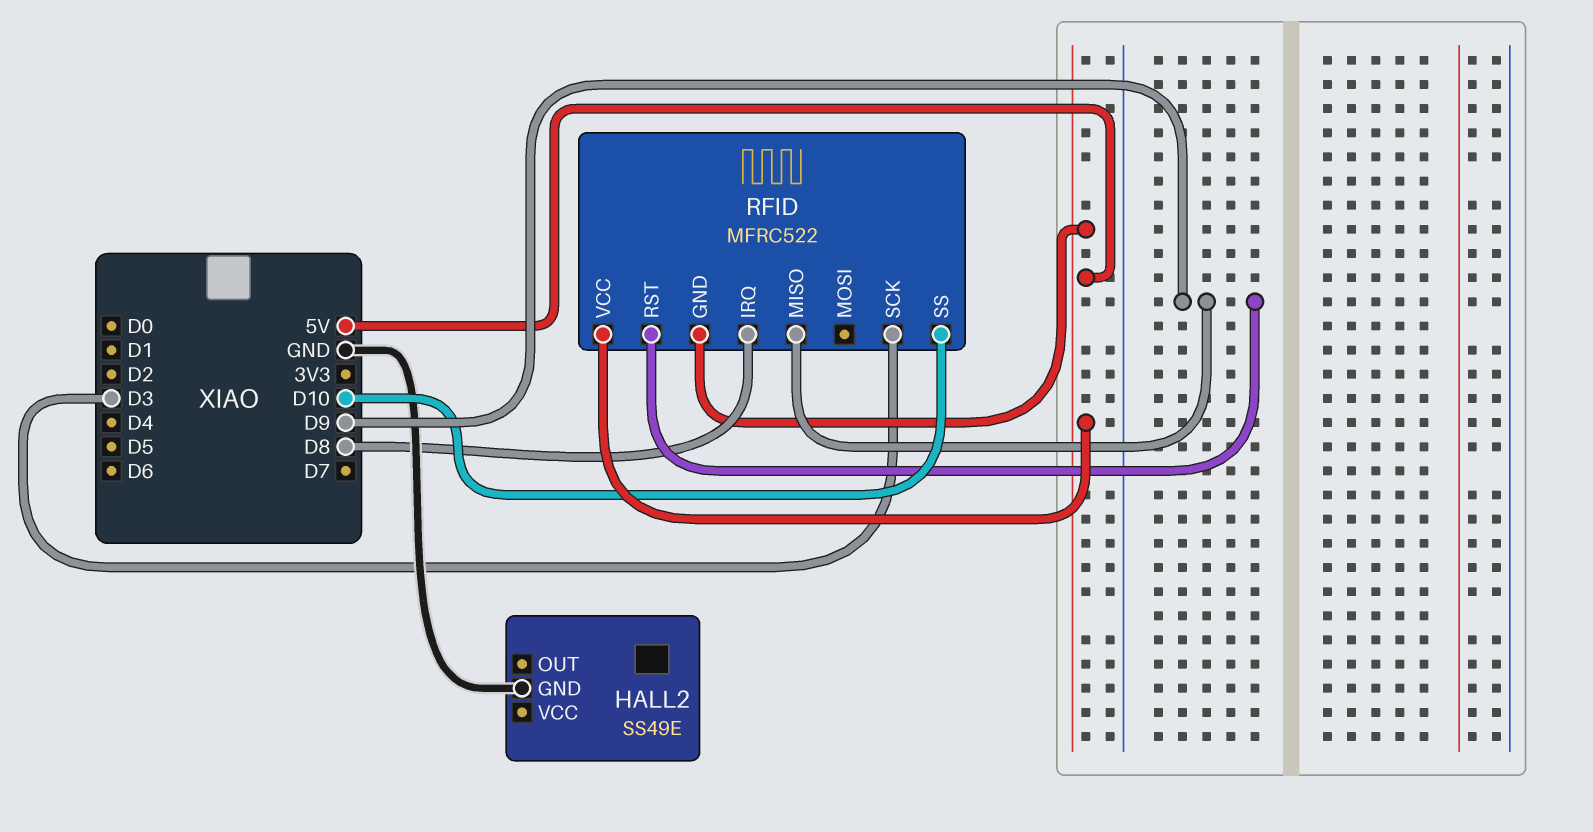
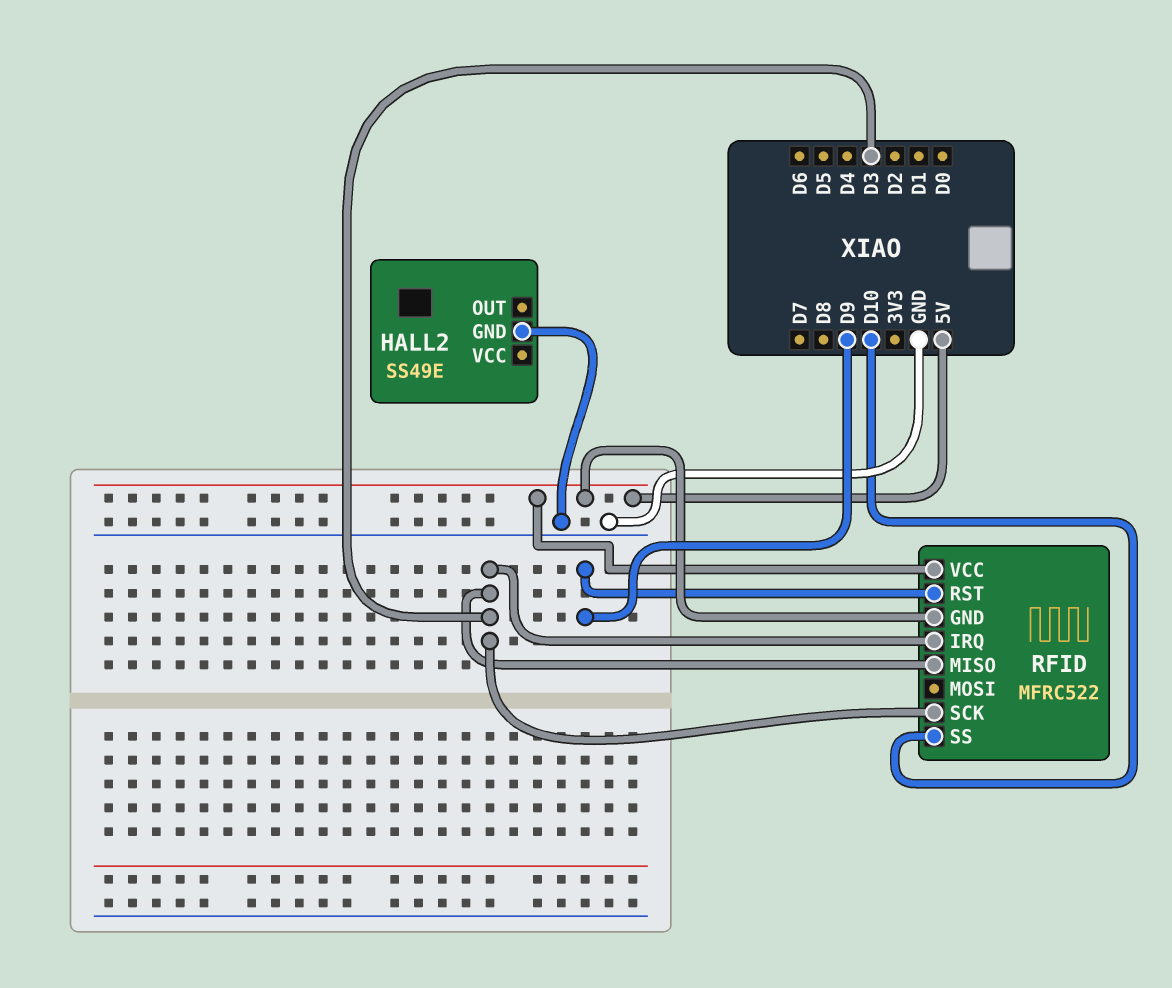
RFID pin IRQ: D8 -> D3
RFID pin MISO: D9 -> D3

